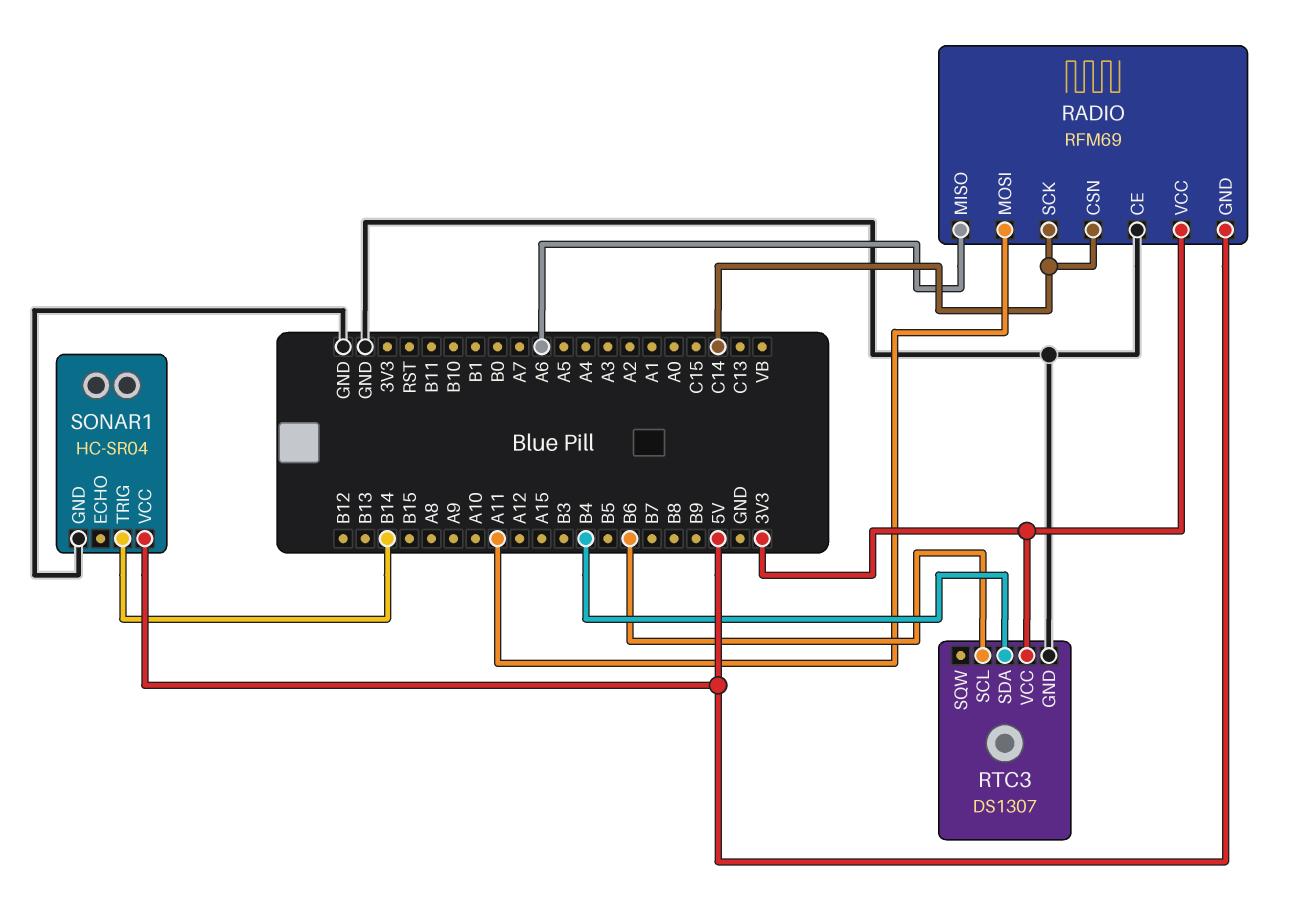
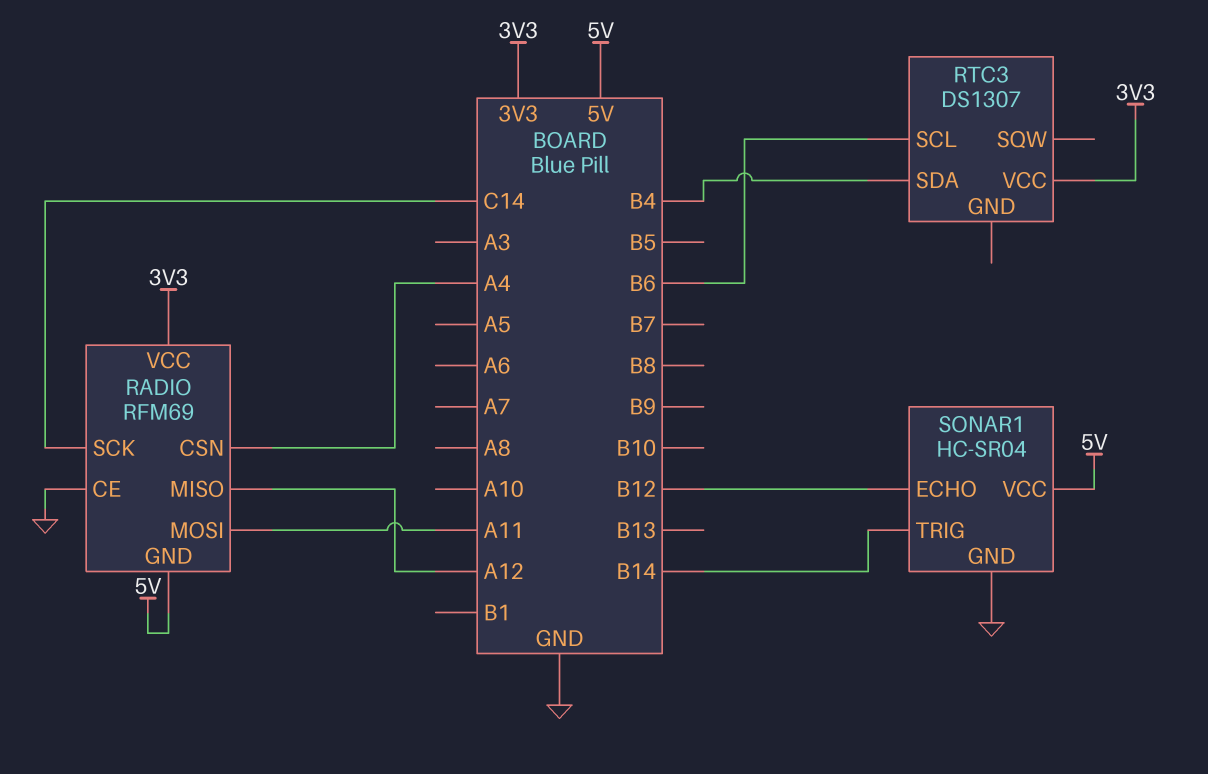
RADIO pin CSN: C14 -> A4
RADIO pin MISO: A6 -> A12
RTC3 pin GND: GND -> none
SONAR1 pin ECHO: none -> B12

